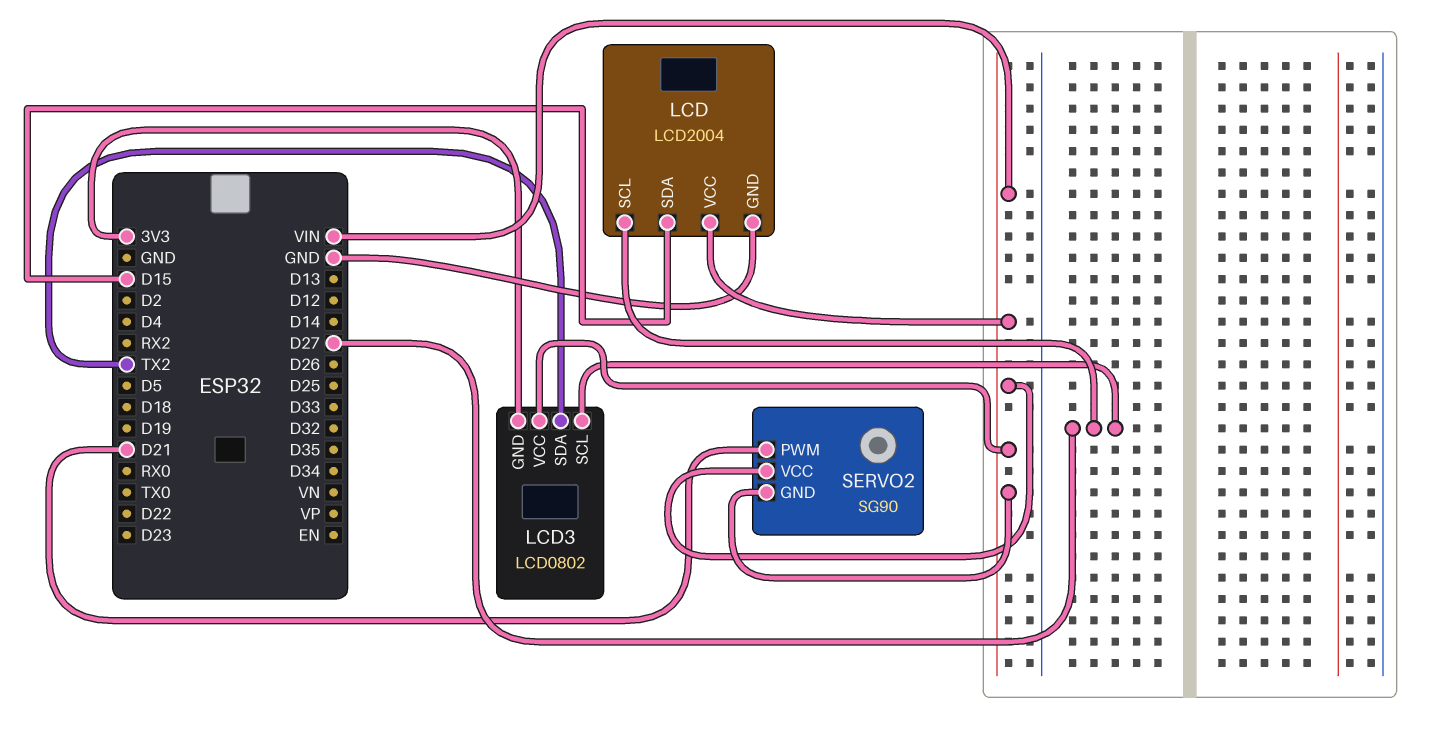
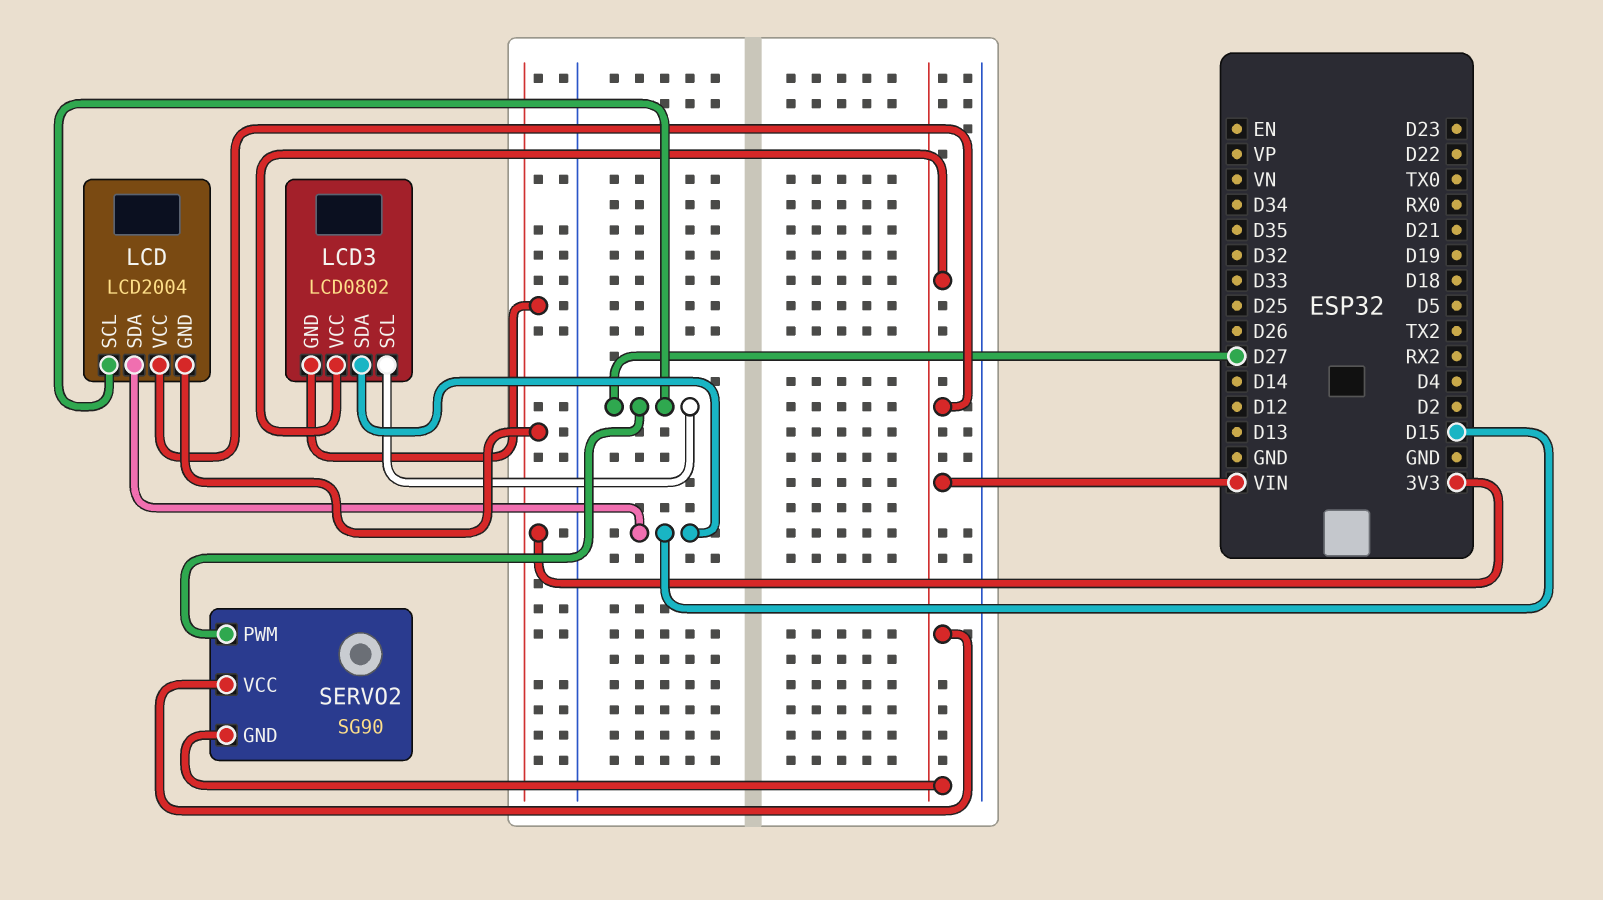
LCD pin GND: GND -> 3V3
LCD3 pin SDA: TX2 -> D15
SERVO2 pin PWM: D21 -> D27

